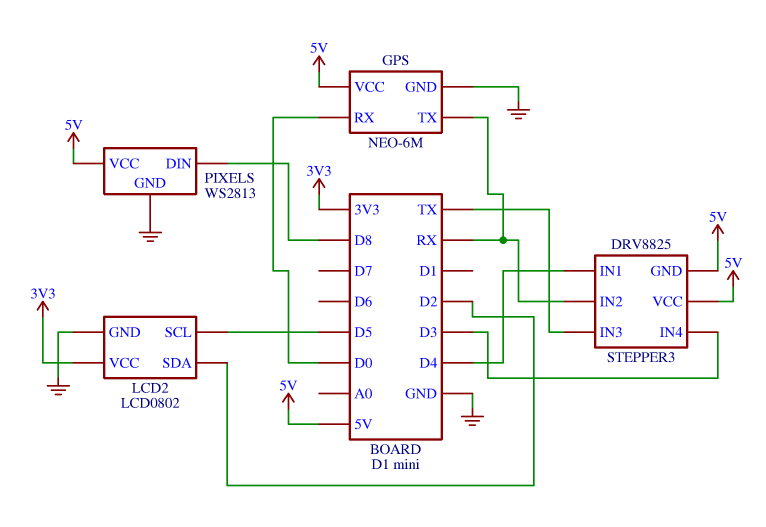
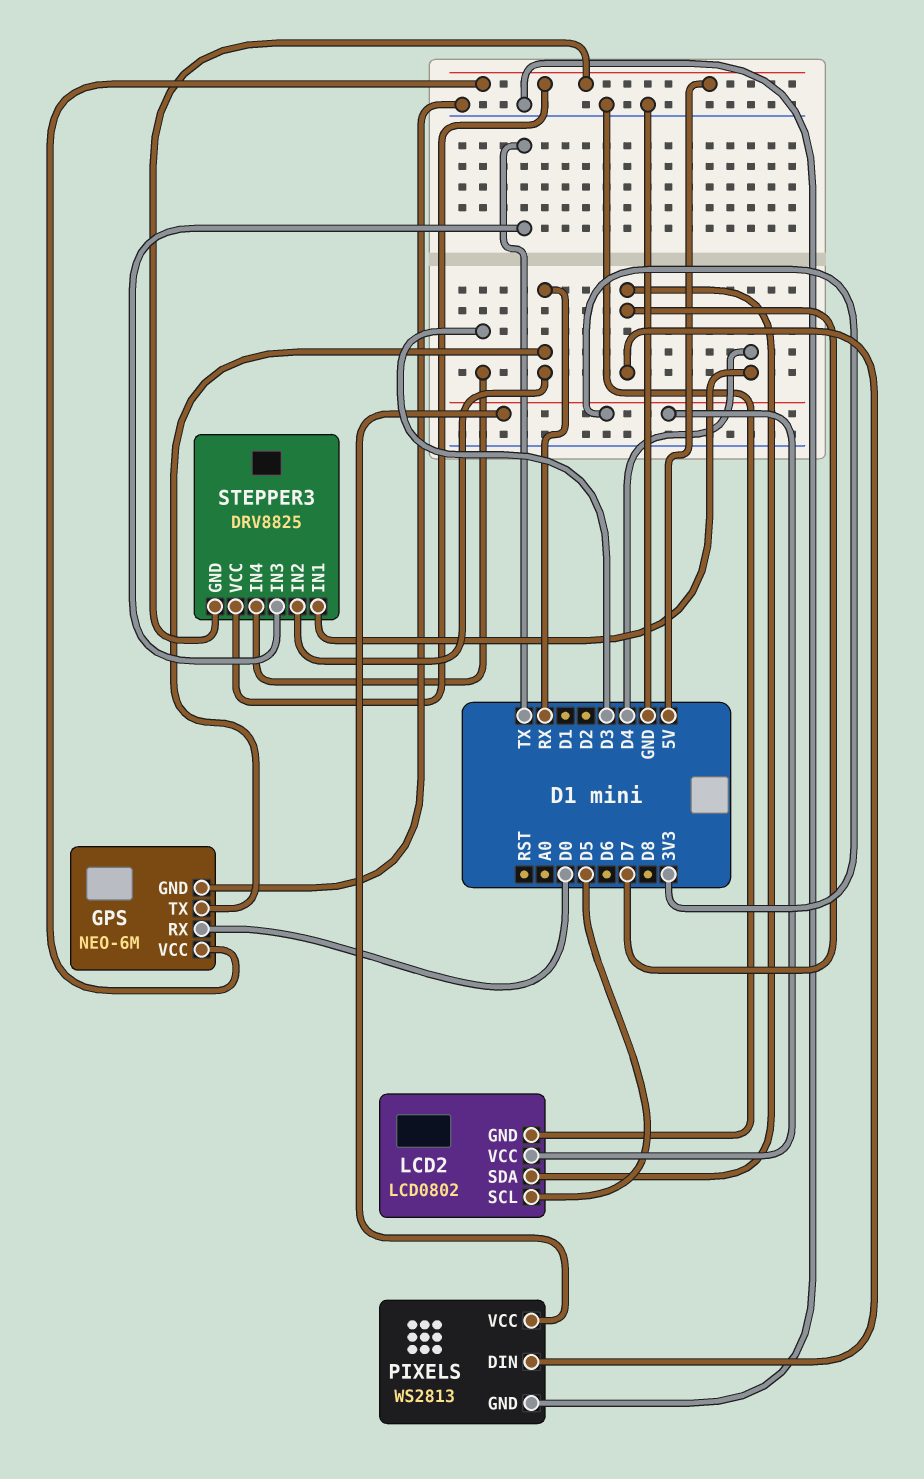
LCD2 pin SDA: D2 -> D7
PIXELS pin DIN: D8 -> D7
PIXELS pin VCC: 5V -> 3V3

